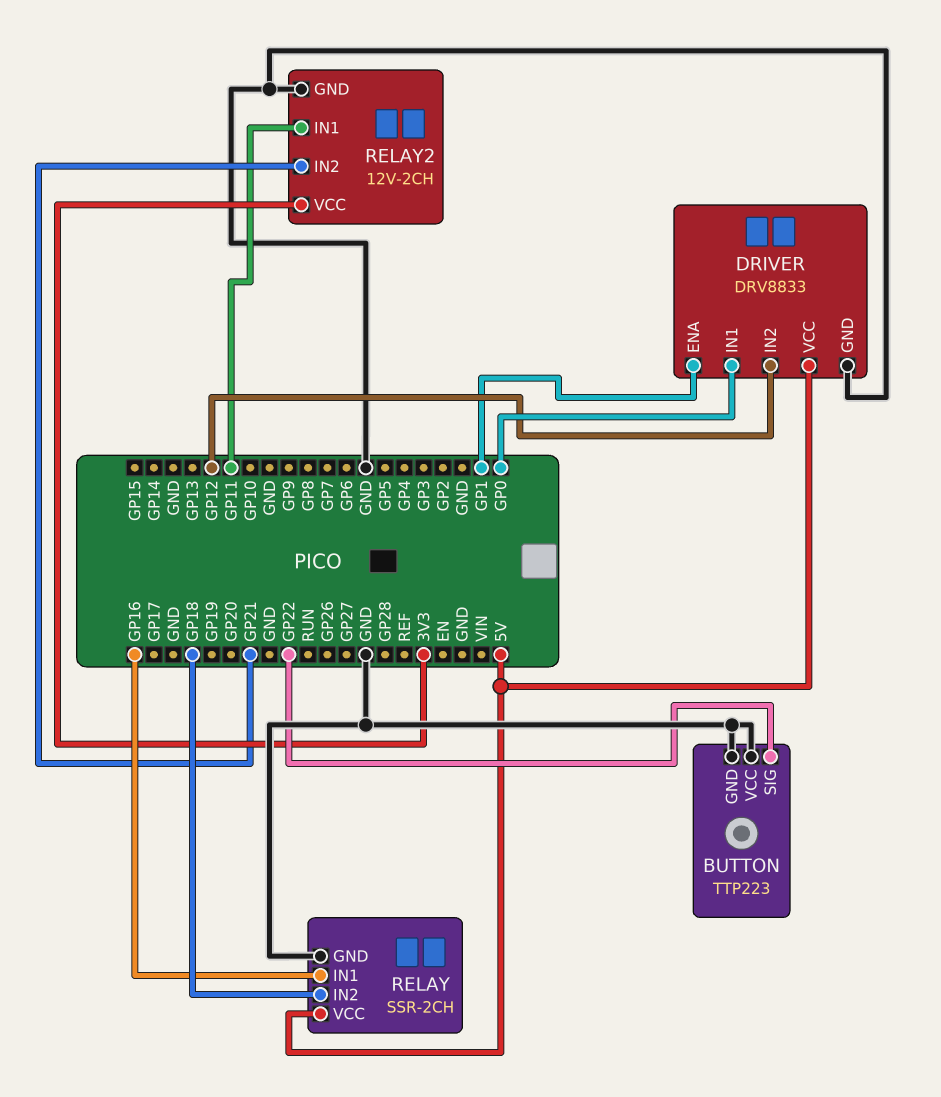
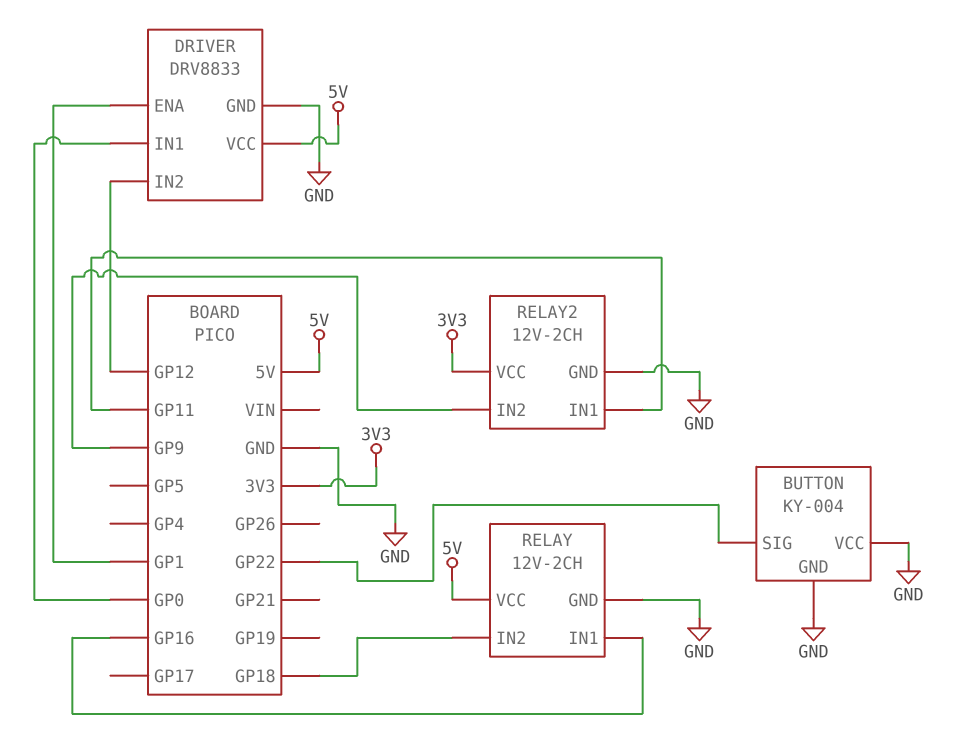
BUTTON: TTP223 -> KY-004
RELAY: SSR-2CH -> 12V-2CH
RELAY2 pin IN2: GP21 -> GP9

